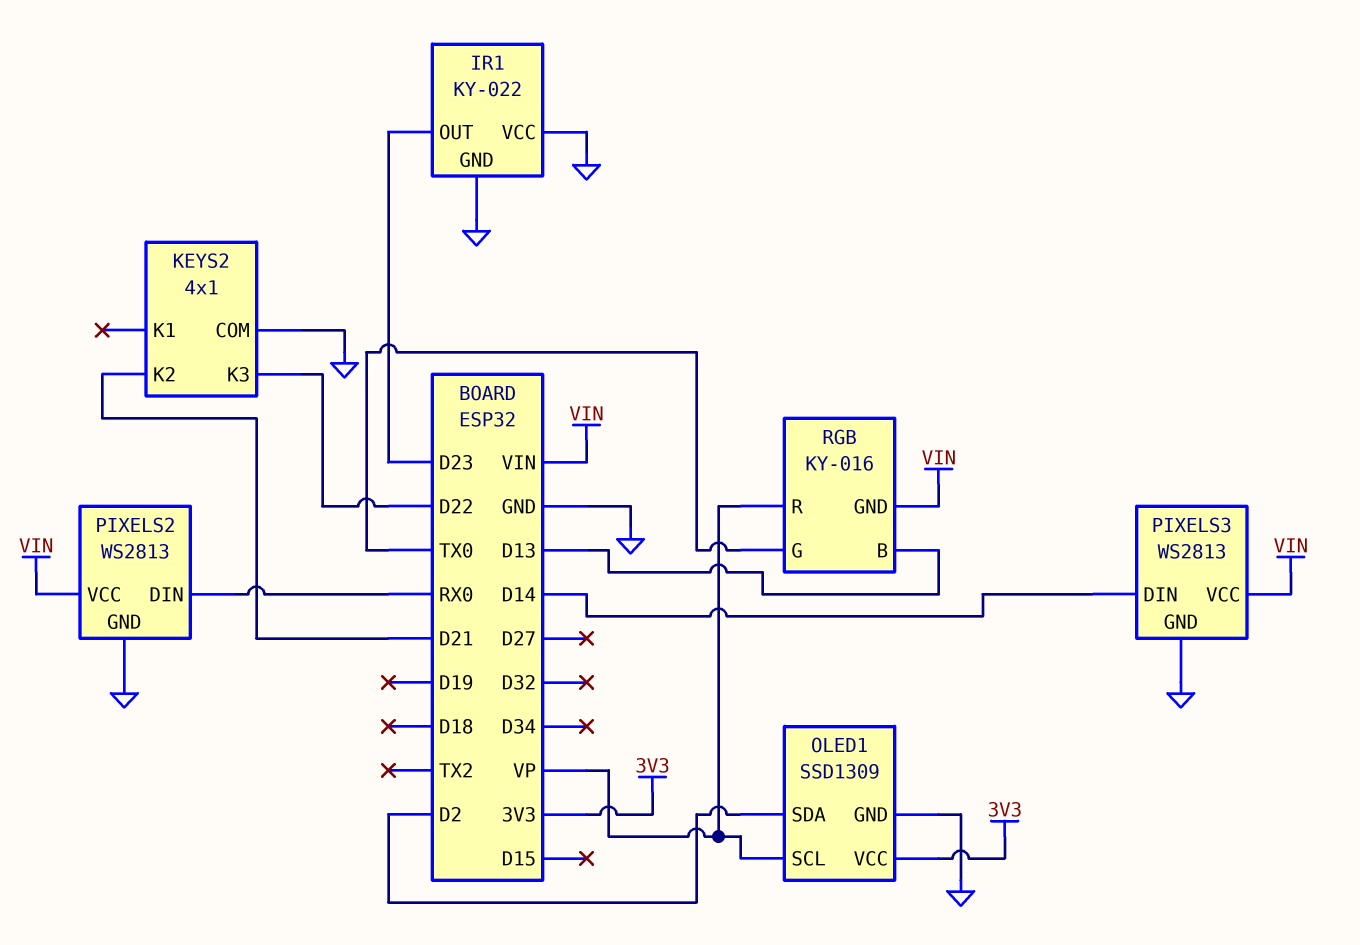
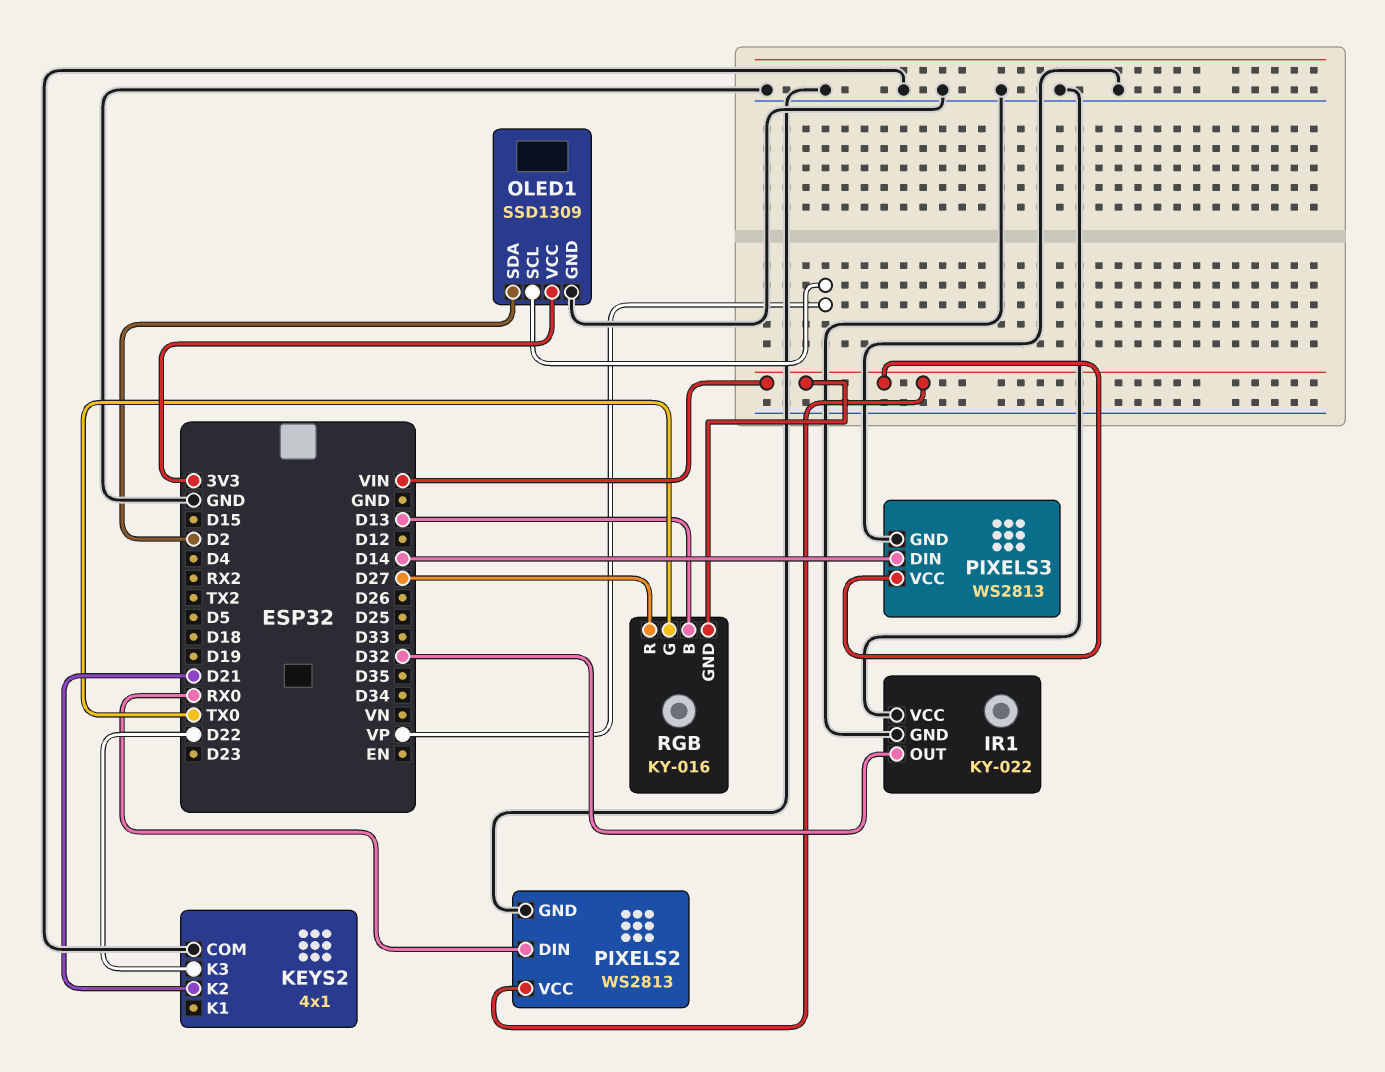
IR1 pin OUT: D23 -> D32
RGB pin R: VP -> D27

